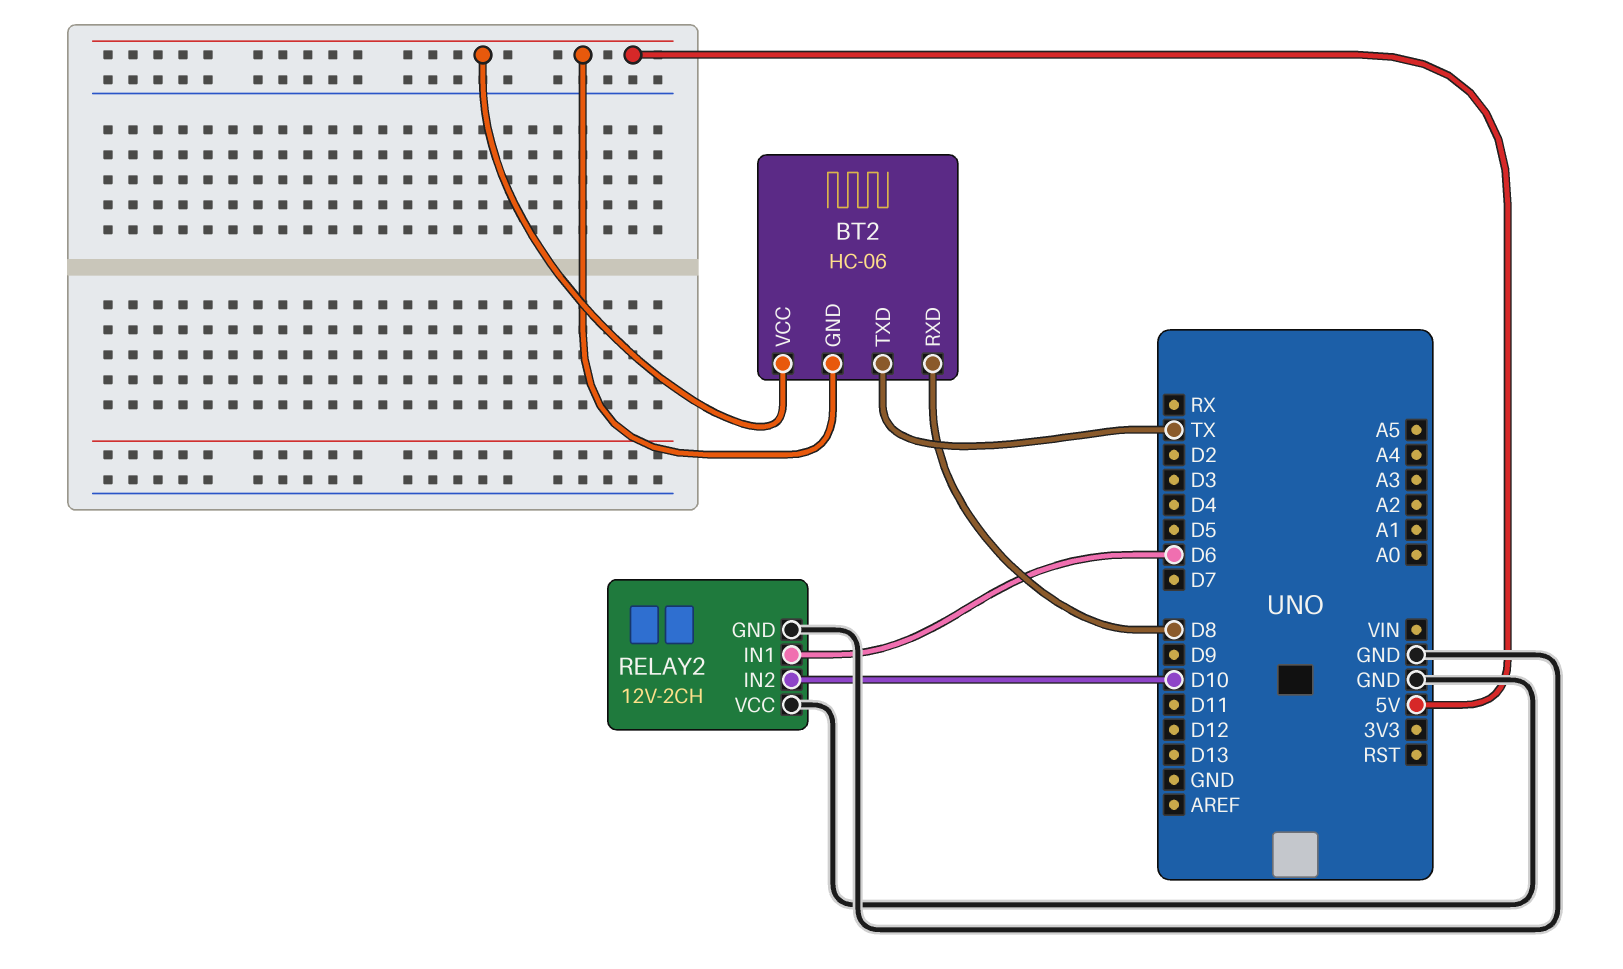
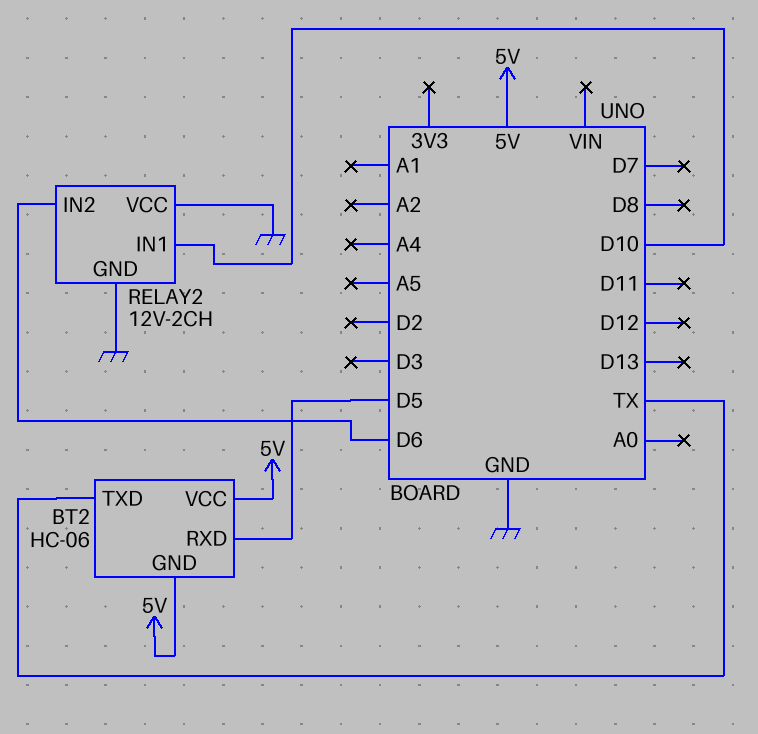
BT2 pin RXD: D8 -> D5
RELAY2 pin IN1: D6 -> D10
RELAY2 pin IN2: D10 -> D6

